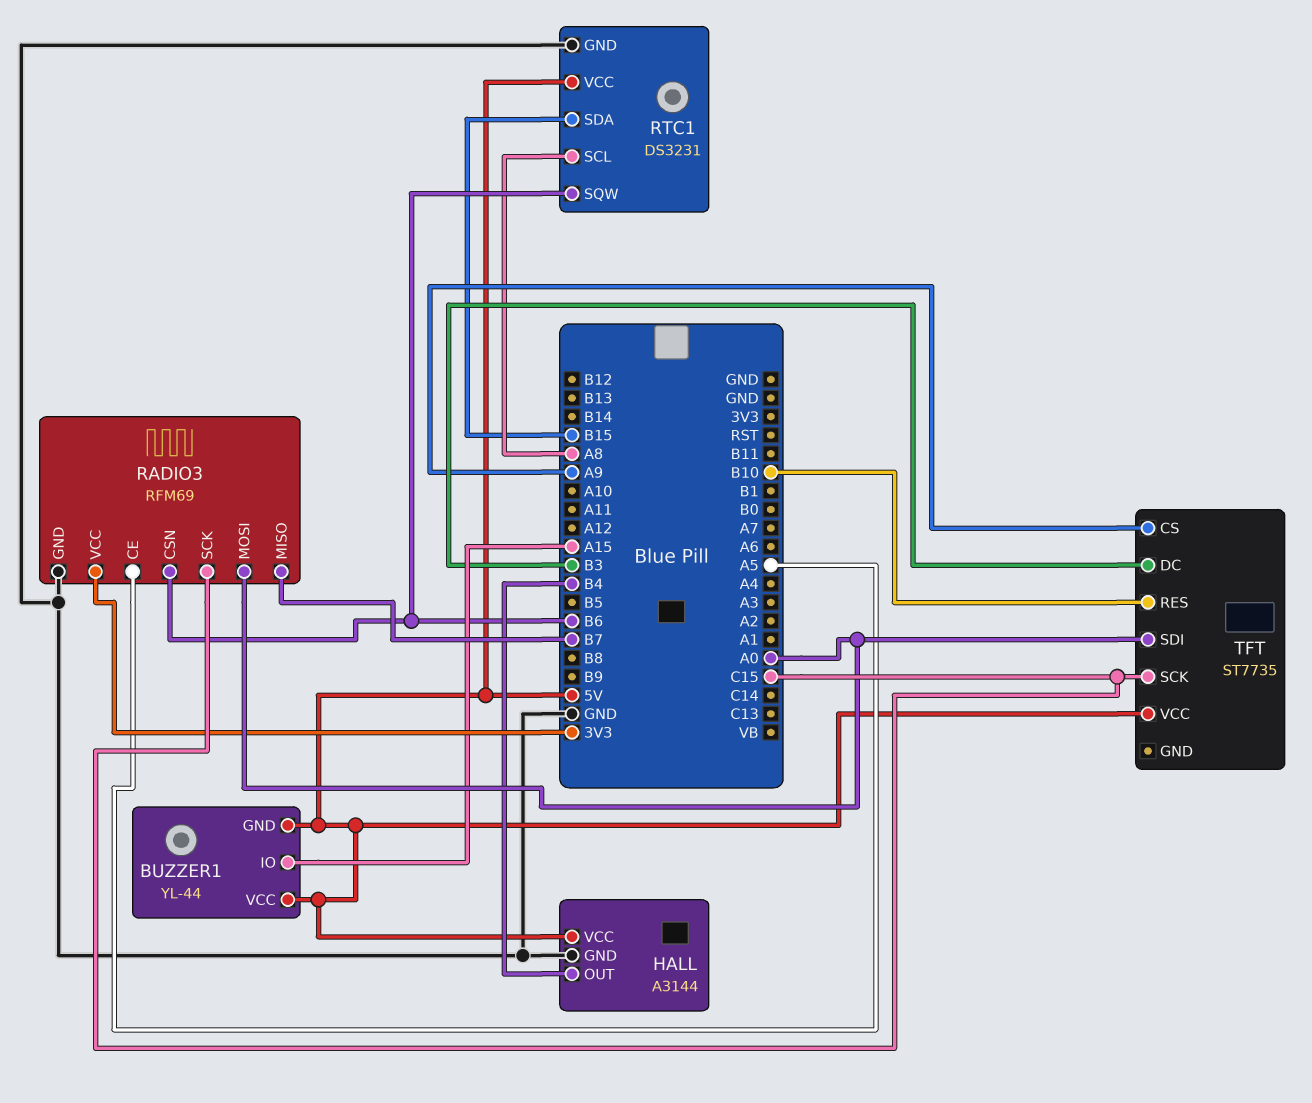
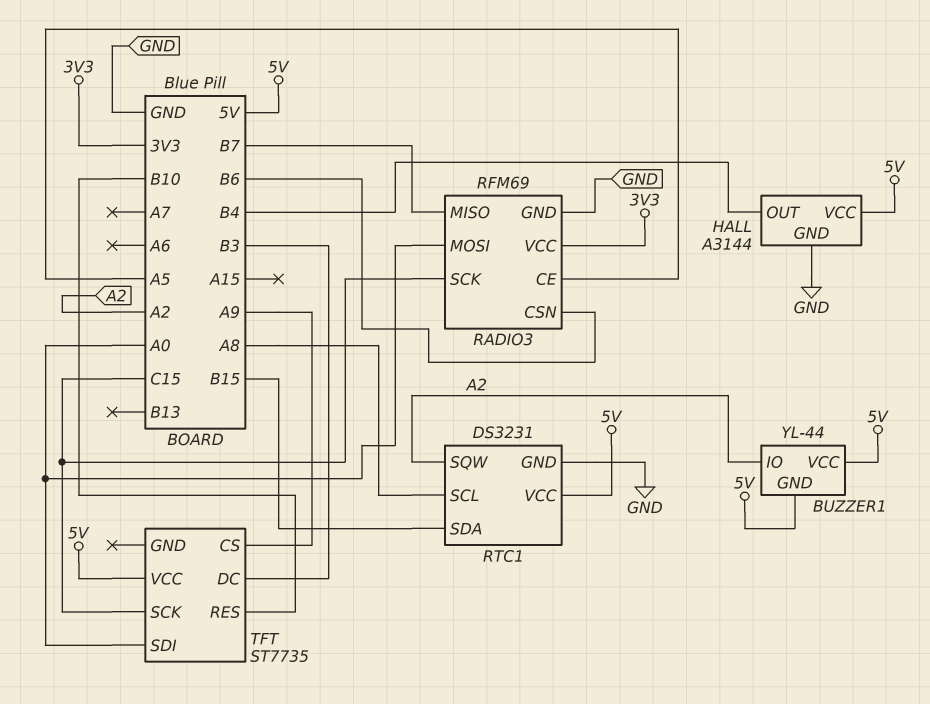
BUZZER1 pin IO: A15 -> A2
RTC1 pin SQW: B6 -> A2

